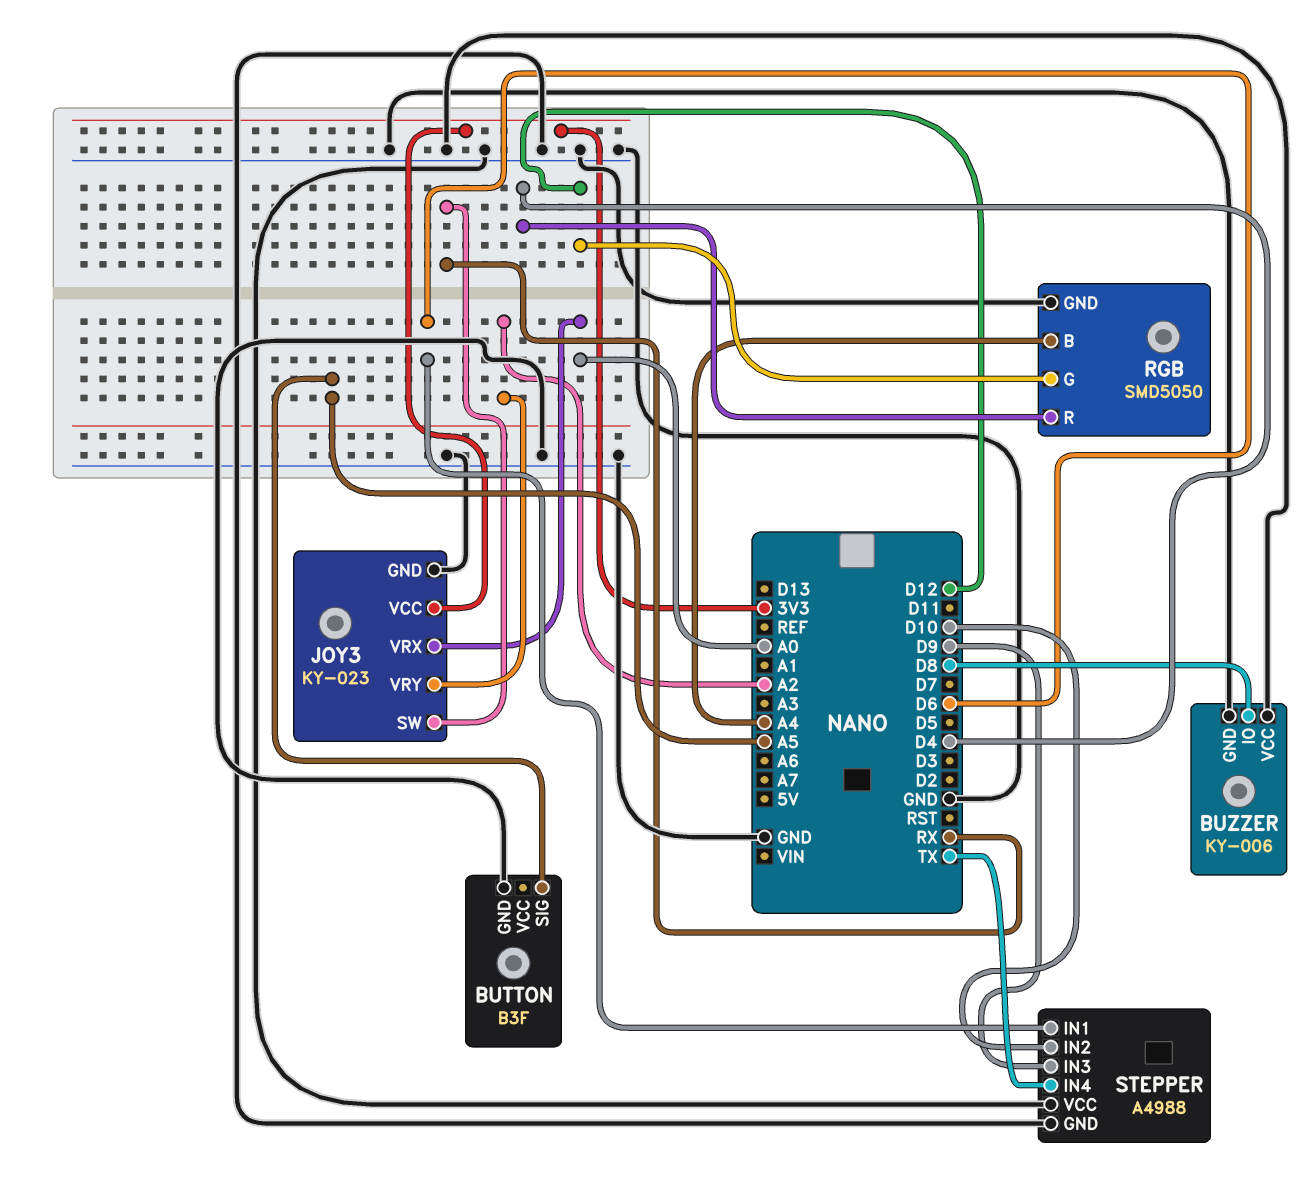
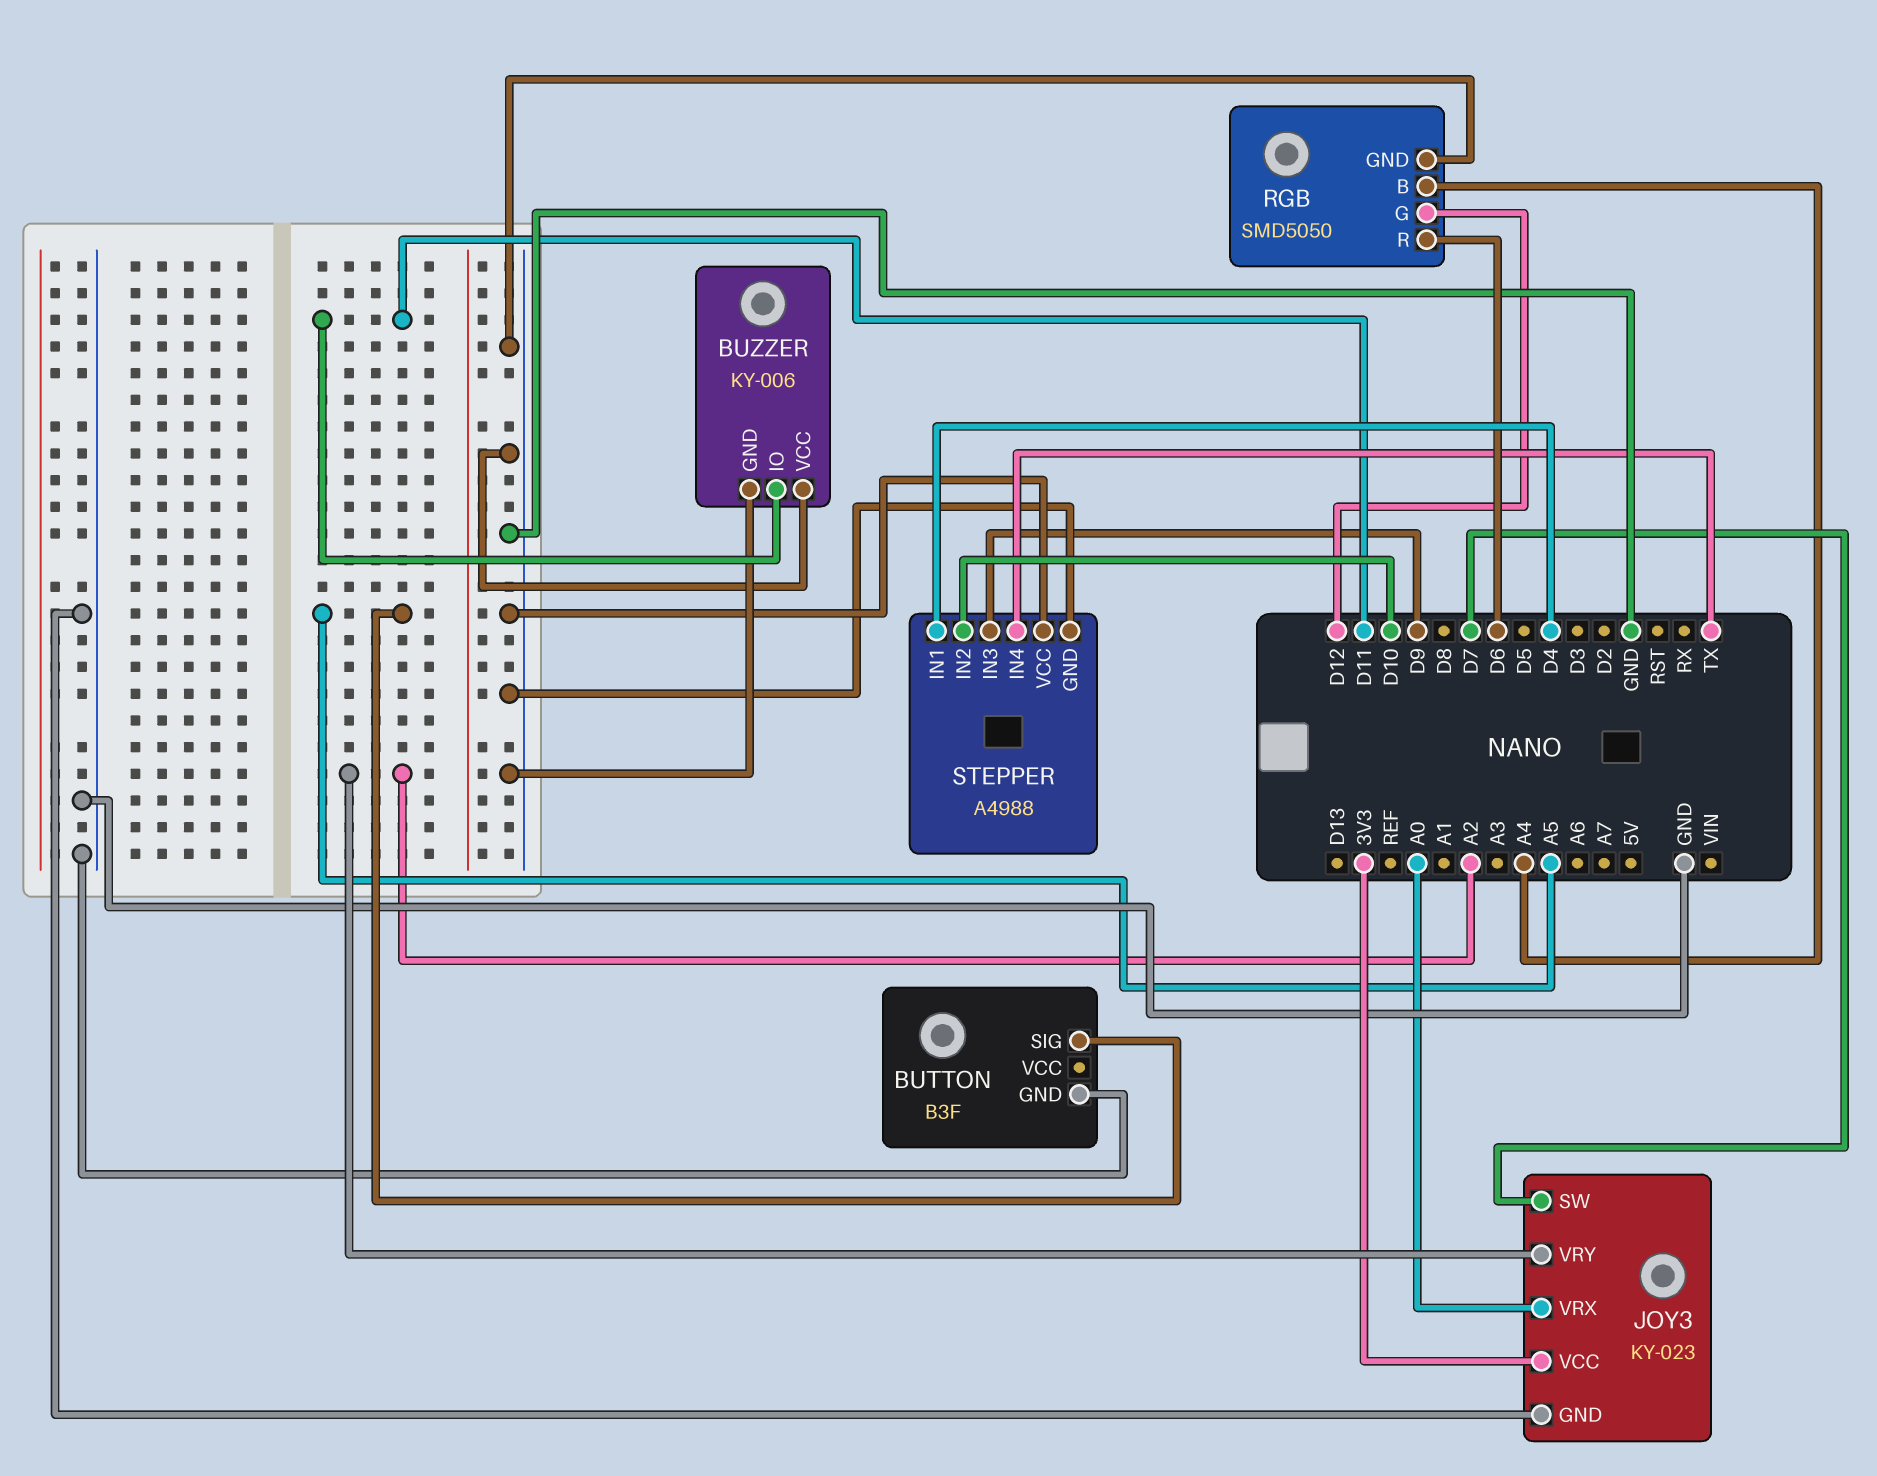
BUZZER pin IO: D8 -> D11
JOY3 pin SW: RX -> D7
RGB pin R: D4 -> D6
STEPPER pin IN1: D6 -> D4

